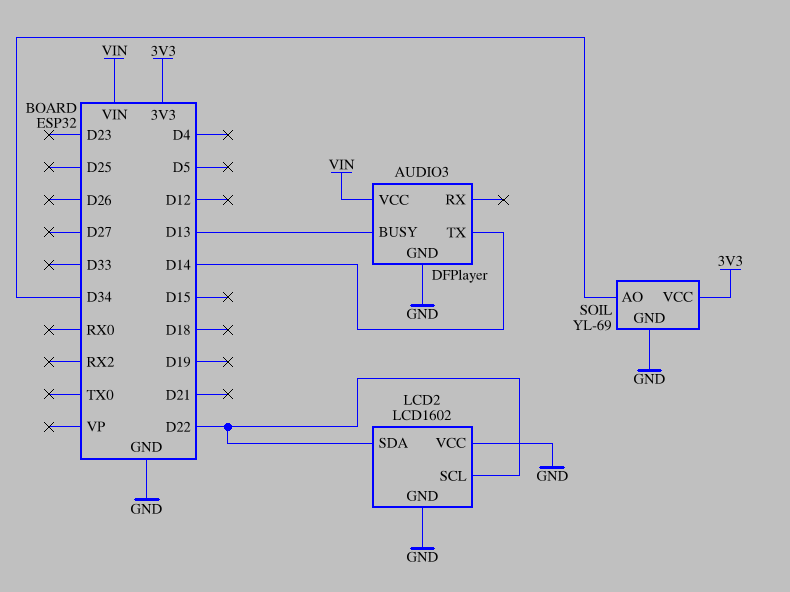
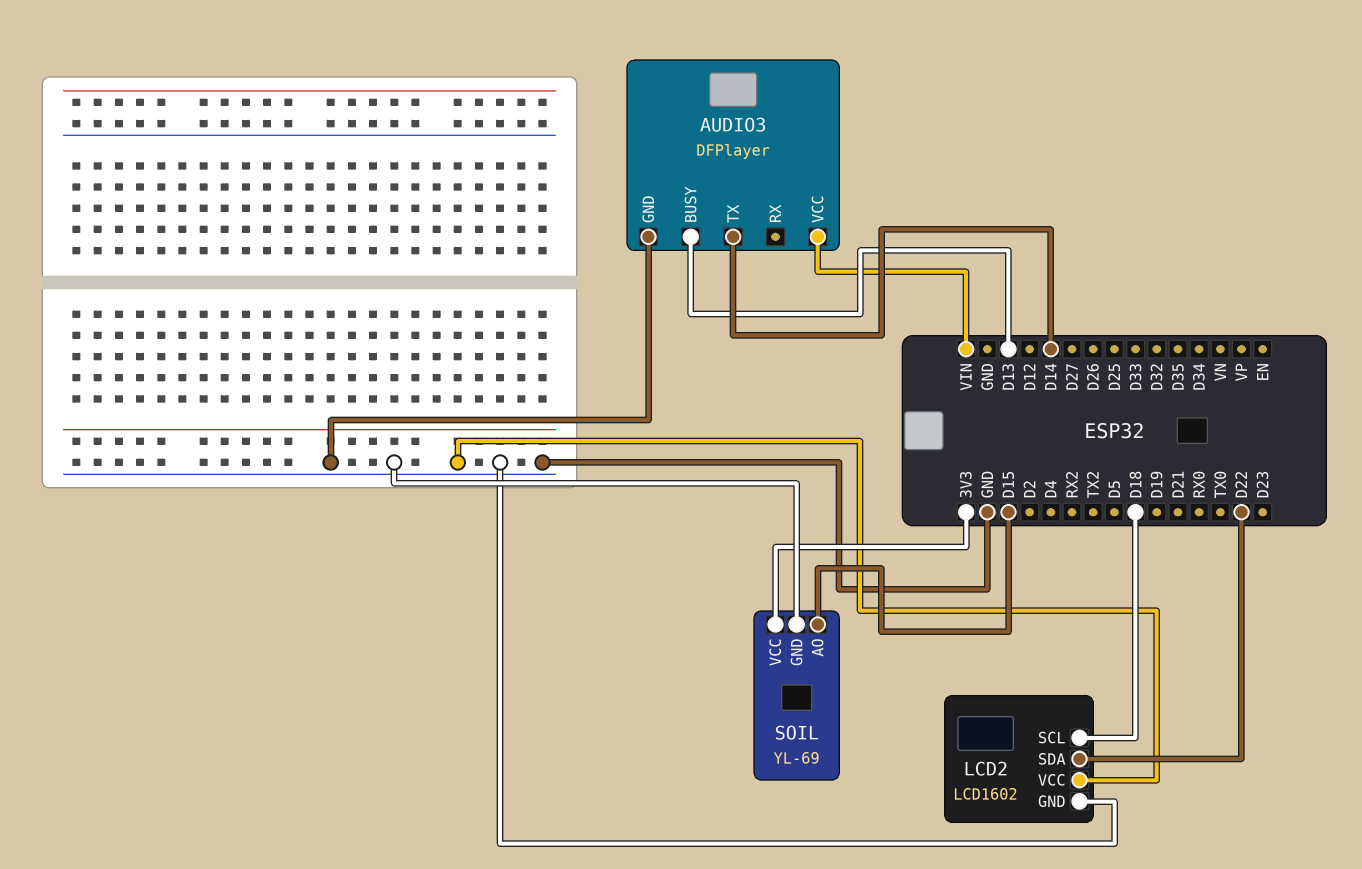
LCD2 pin SCL: D22 -> D18
SOIL pin AO: D34 -> D15

